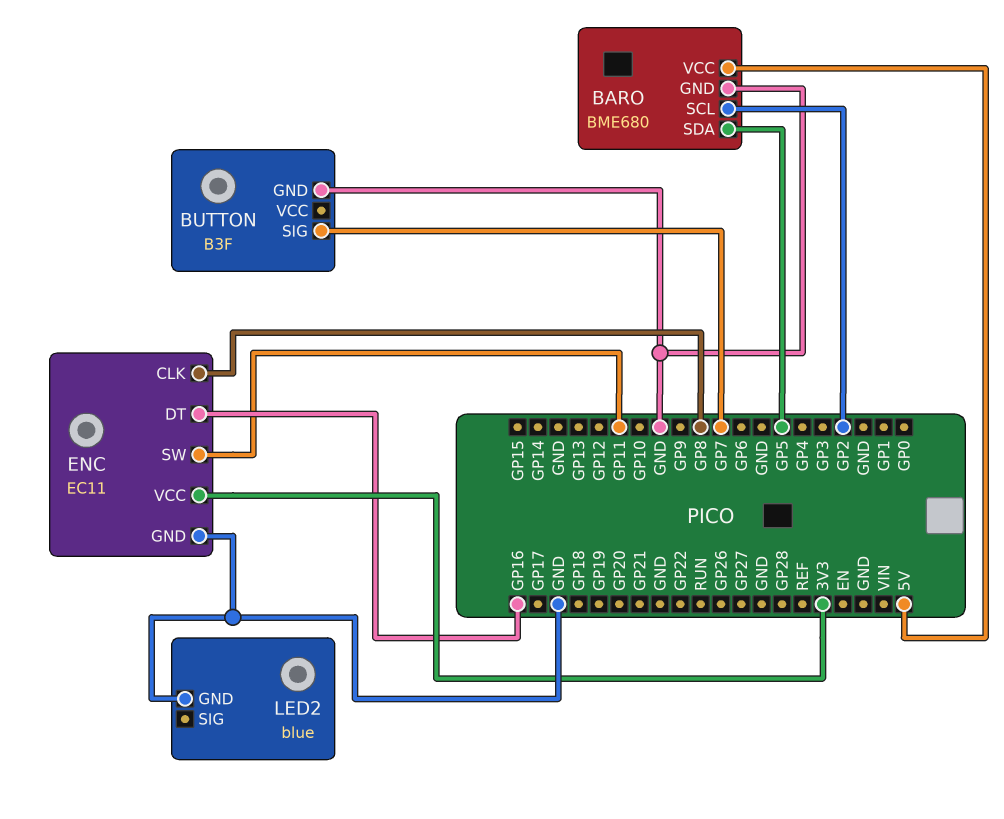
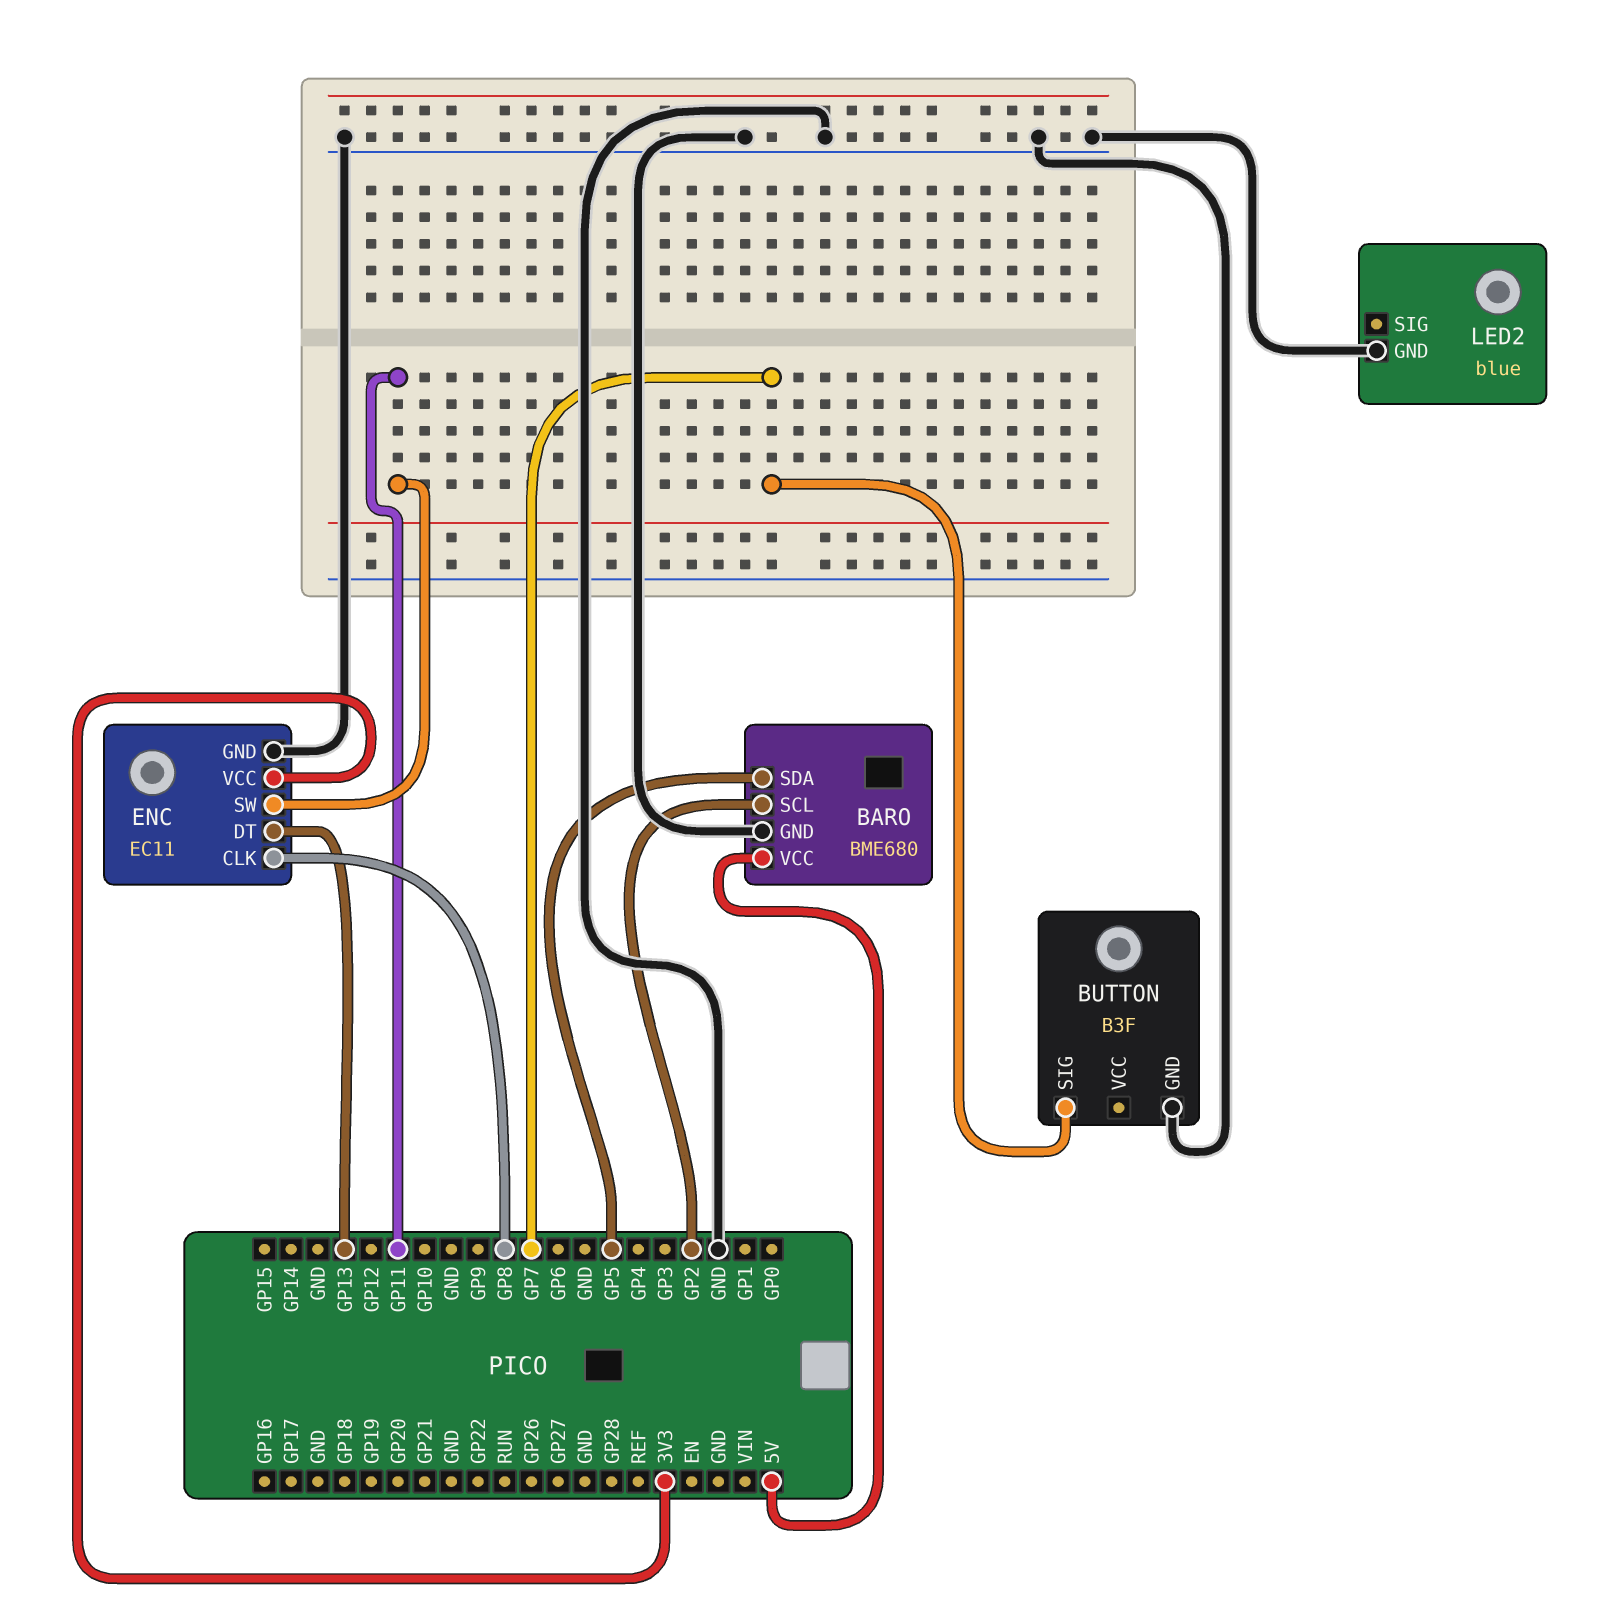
ENC pin DT: GP16 -> GP13

